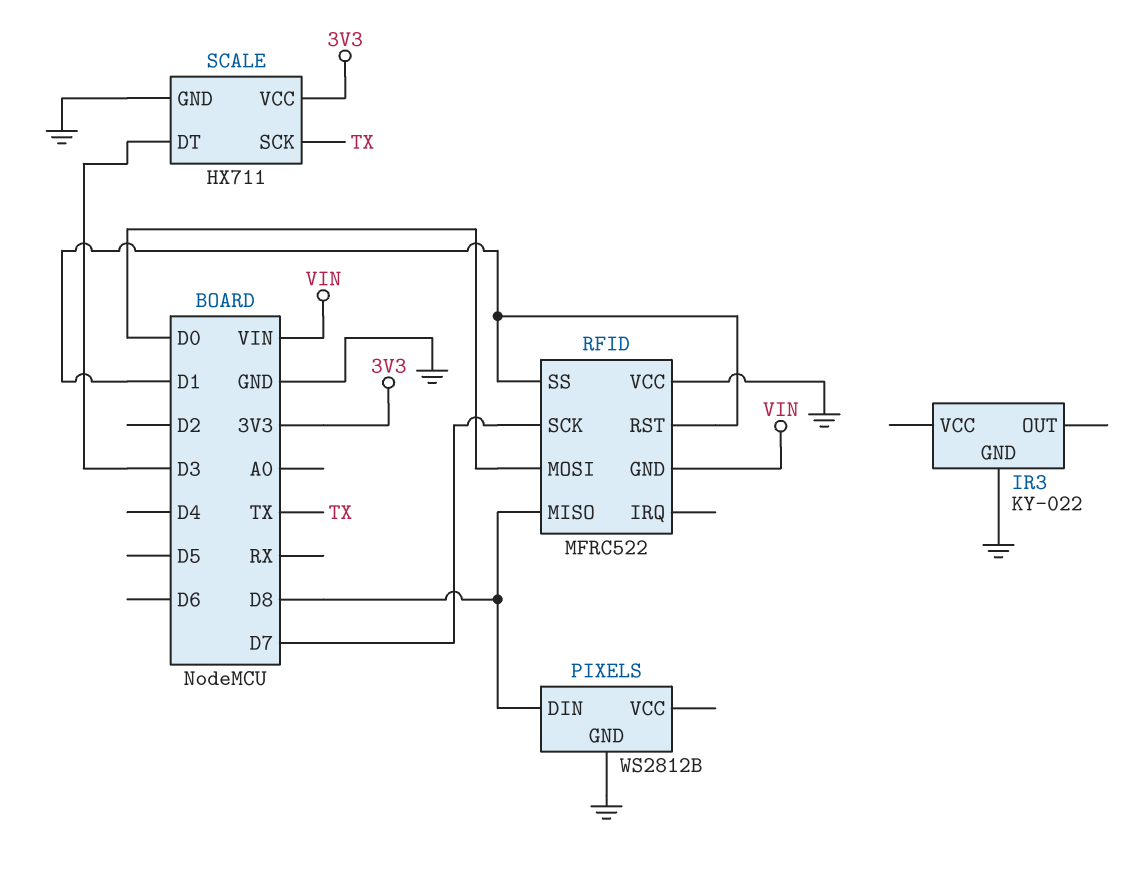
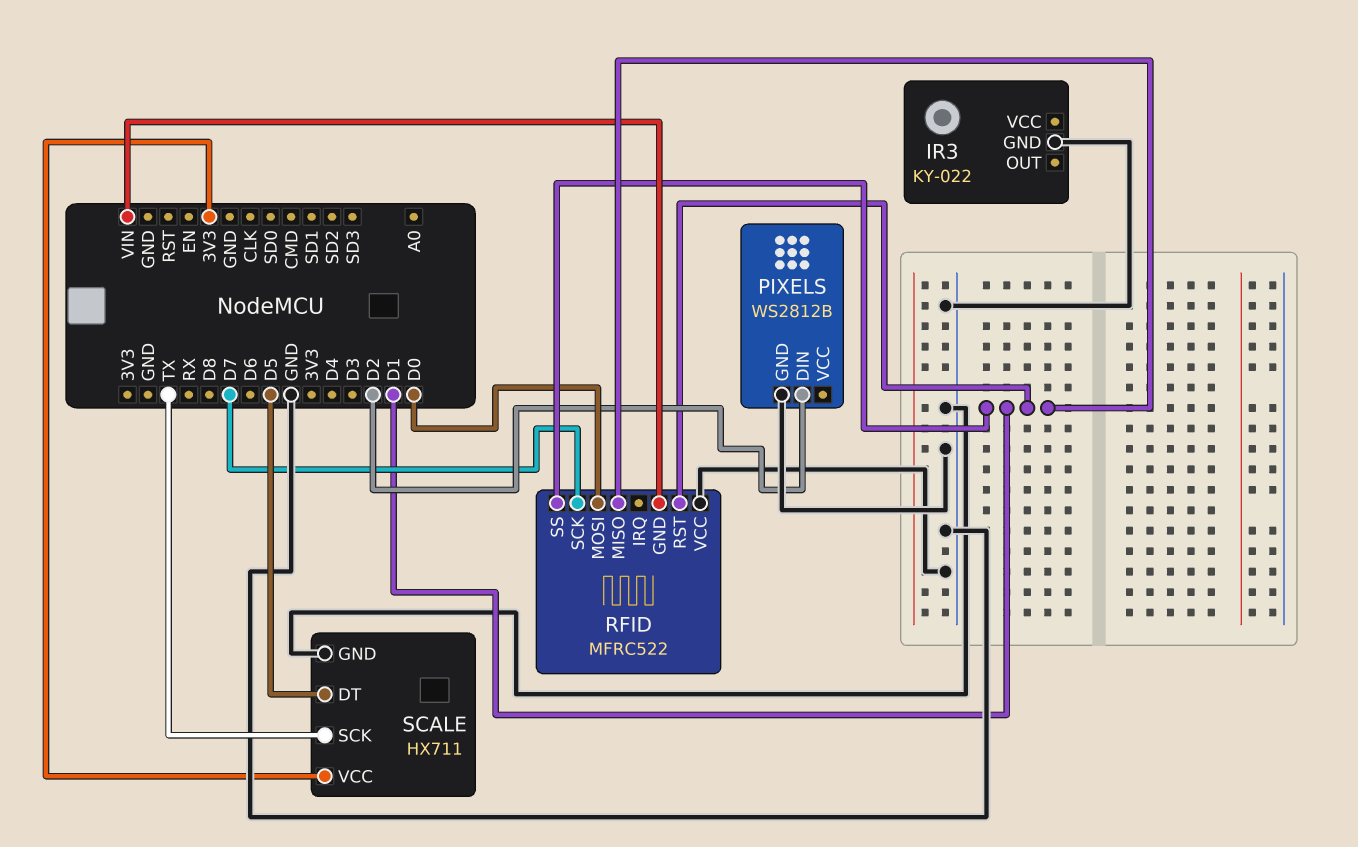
PIXELS pin DIN: D8 -> D2
RFID pin MISO: D8 -> D1
SCALE pin DT: D3 -> D5

